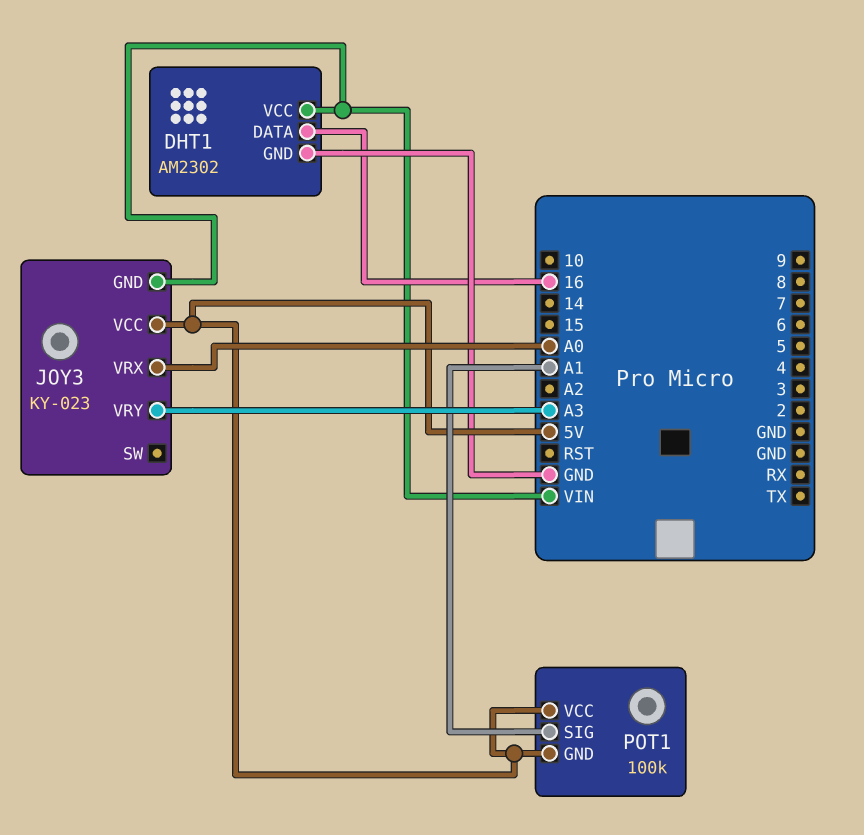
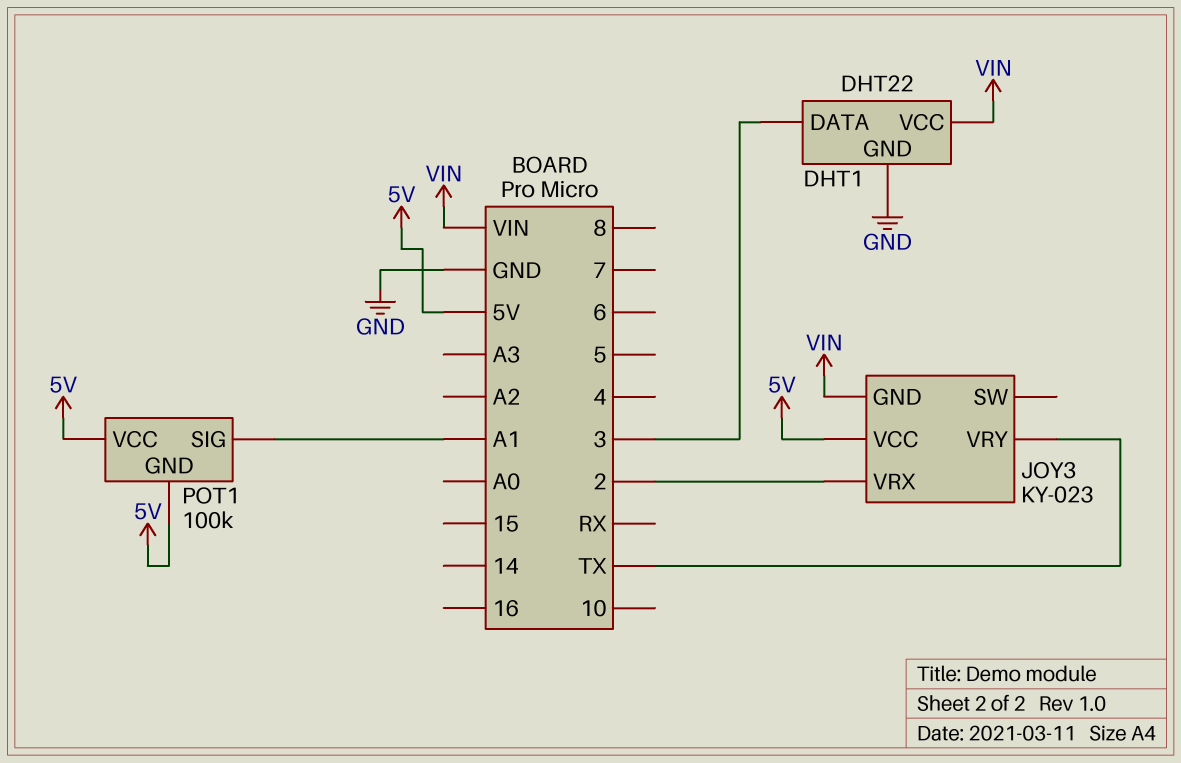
DHT1: AM2302 -> DHT22
DHT1 pin DATA: 16 -> 3
JOY3 pin VRX: A0 -> 2
JOY3 pin VRY: A3 -> TX

